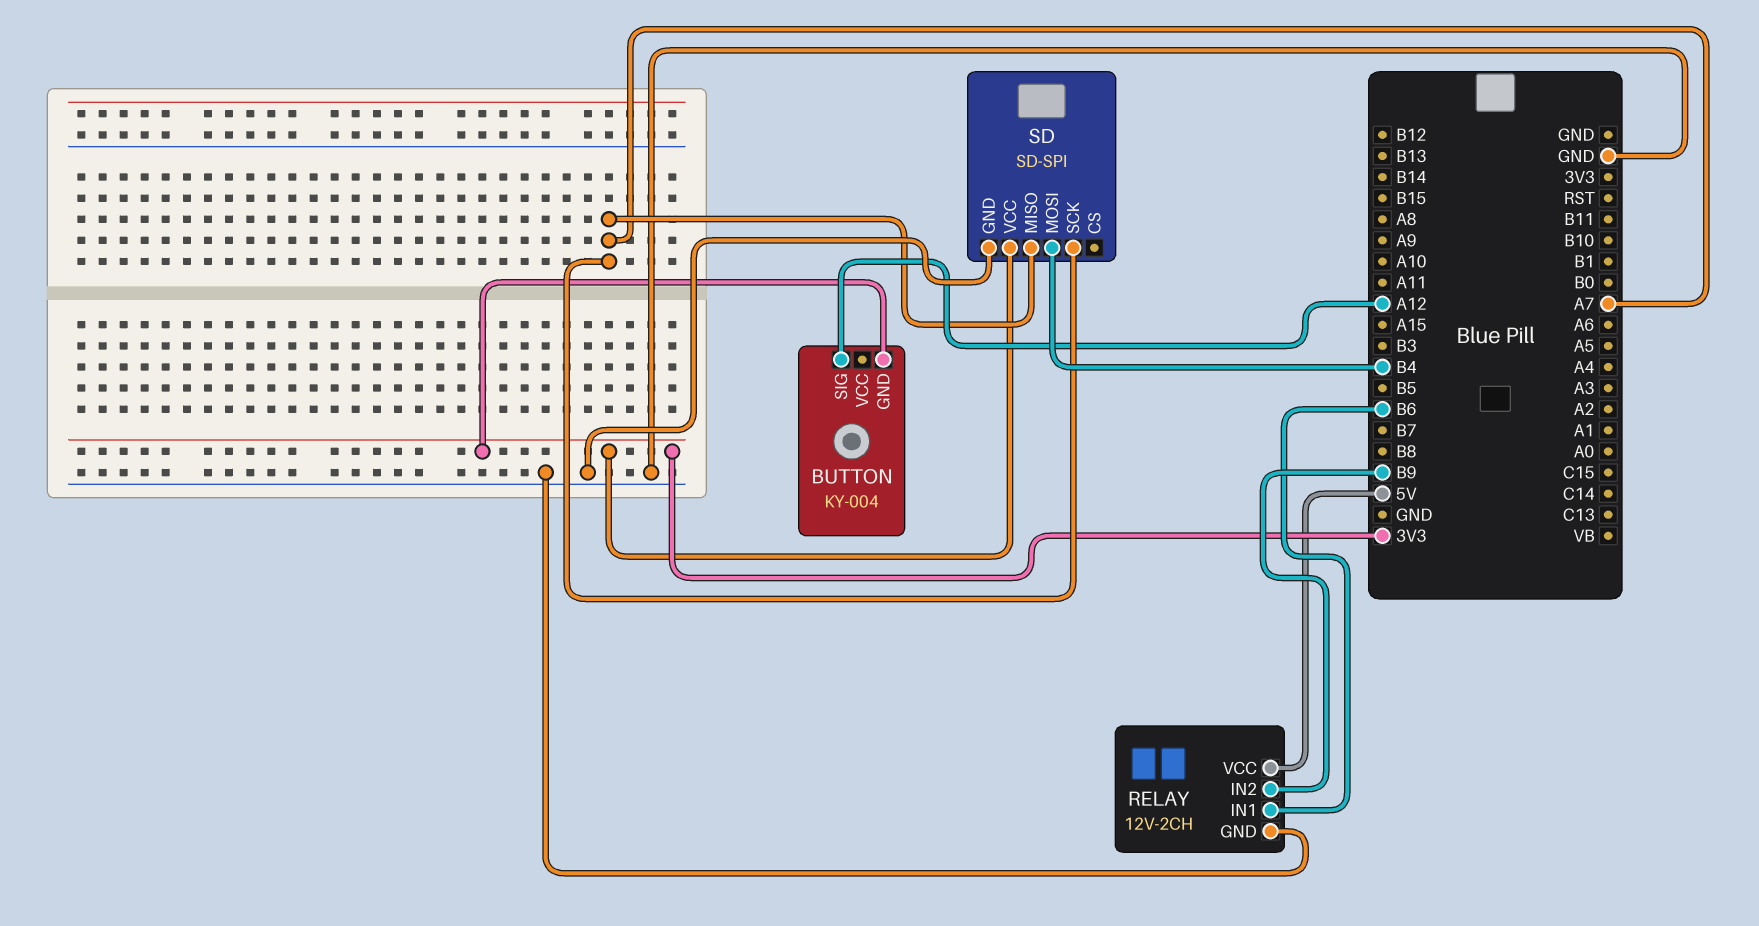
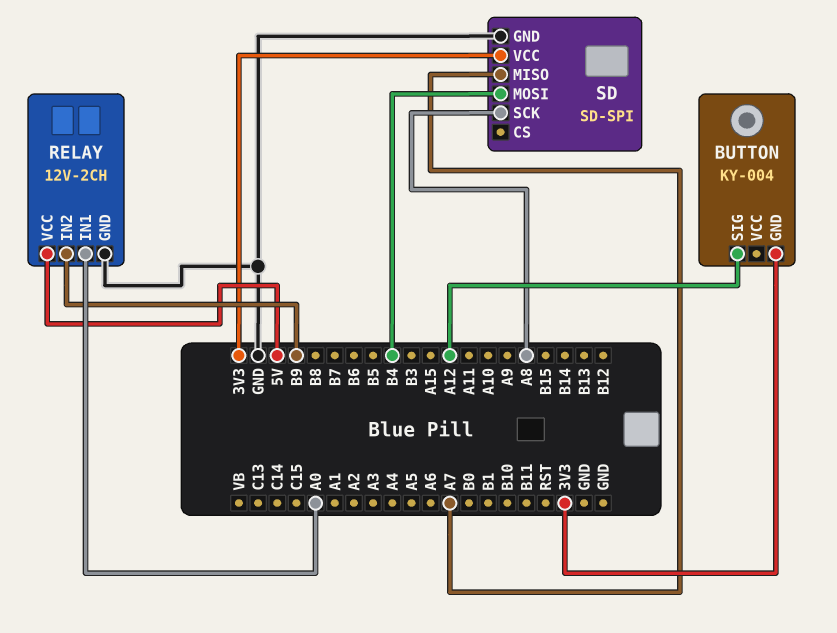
RELAY pin IN1: B6 -> A0
SD pin SCK: A7 -> A8

